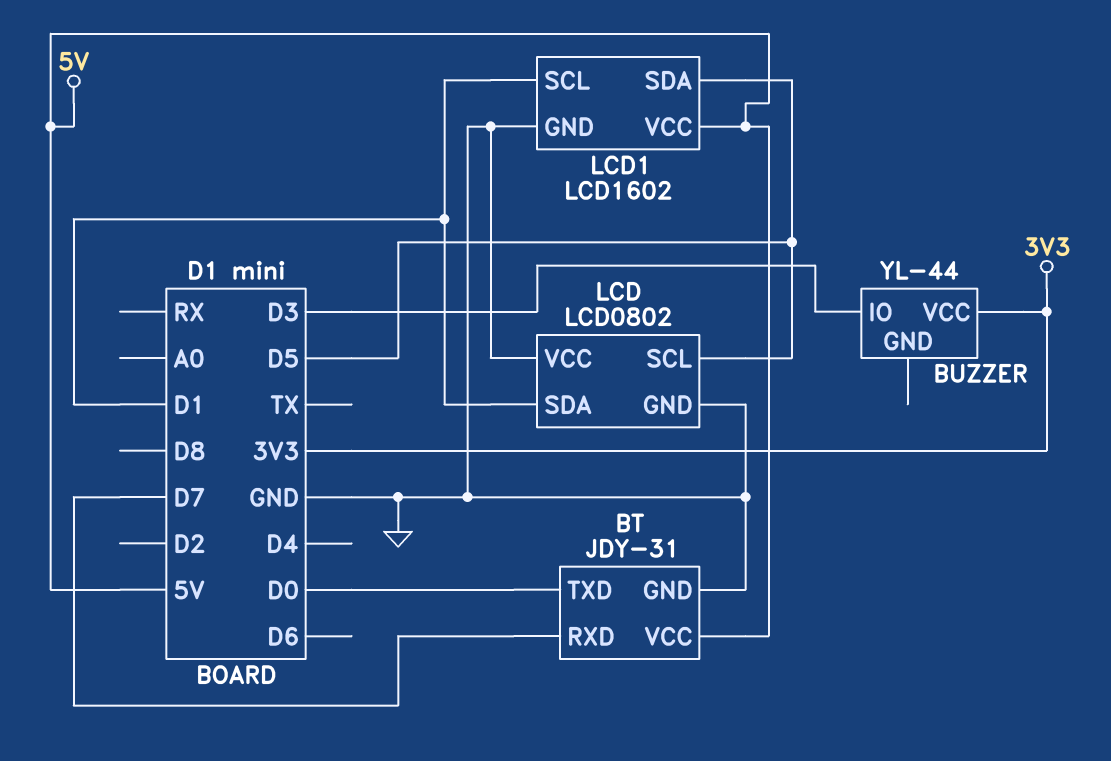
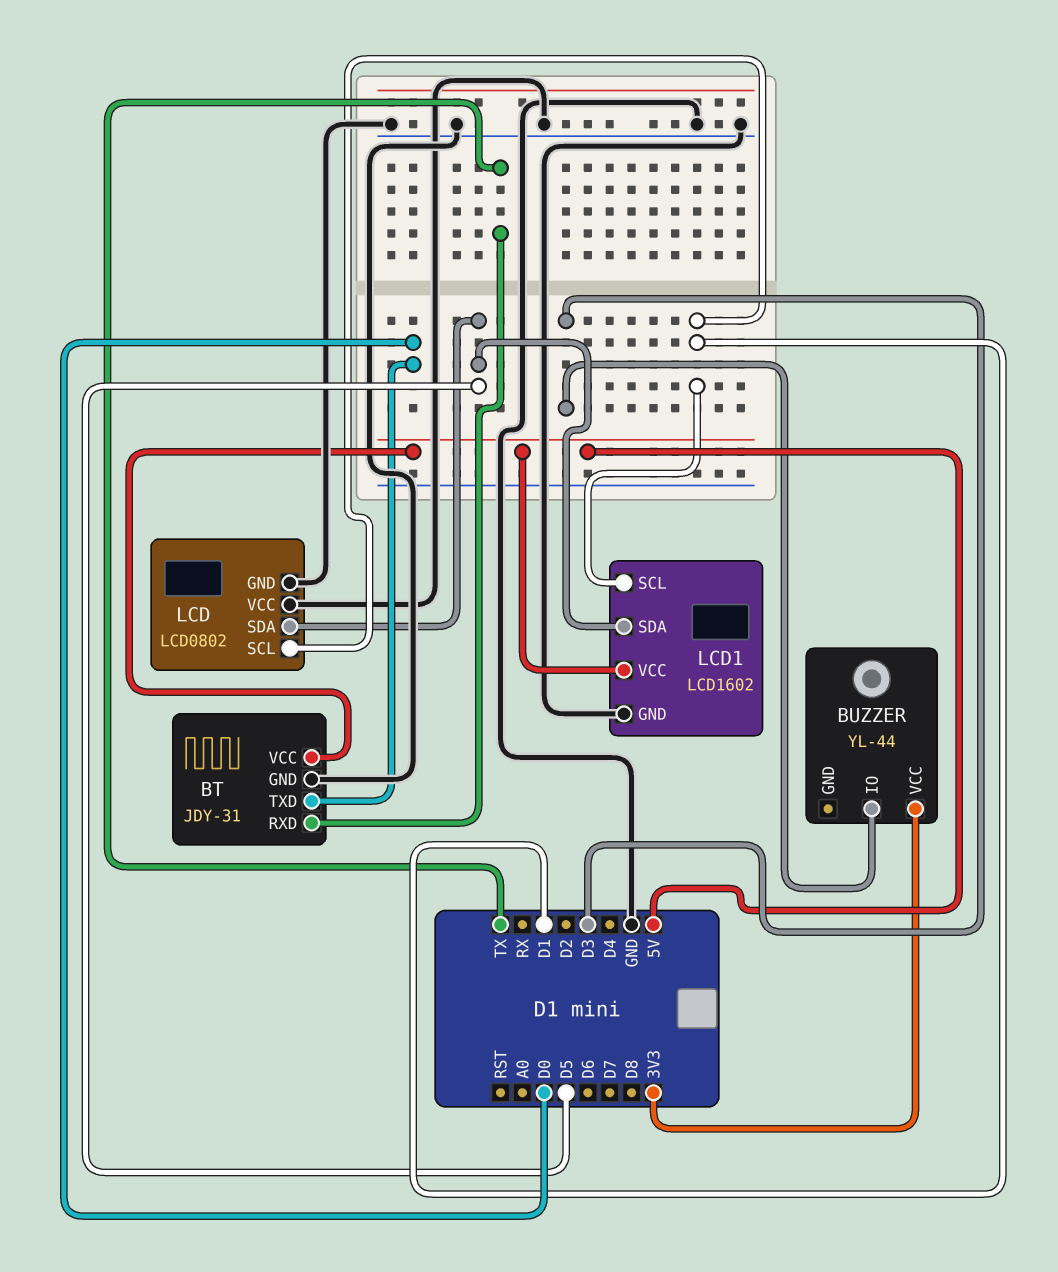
BT pin RXD: D7 -> TX
LCD pin SCL: D5 -> D1
LCD pin SDA: D1 -> D5

